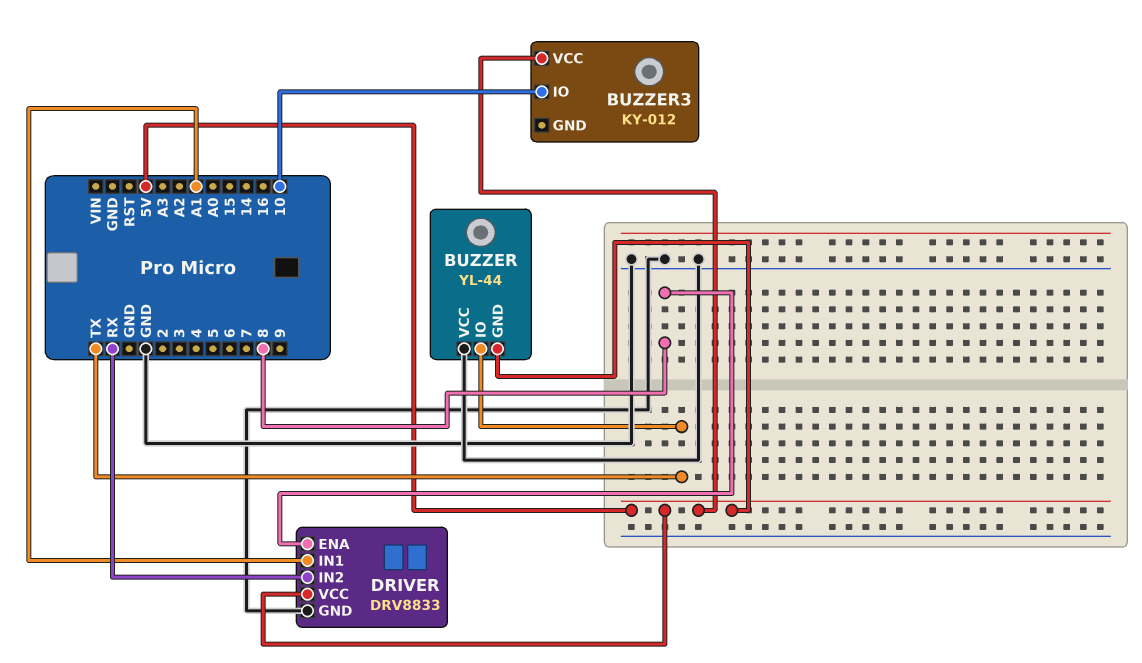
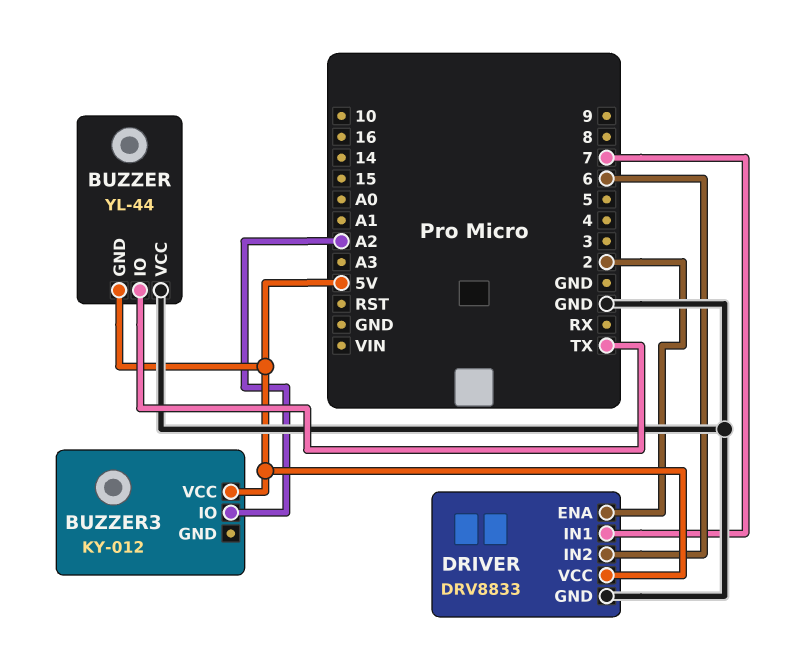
BUZZER3 pin IO: 10 -> A2
DRIVER pin ENA: 8 -> 2
DRIVER pin IN1: A1 -> 7
DRIVER pin IN2: RX -> 6

